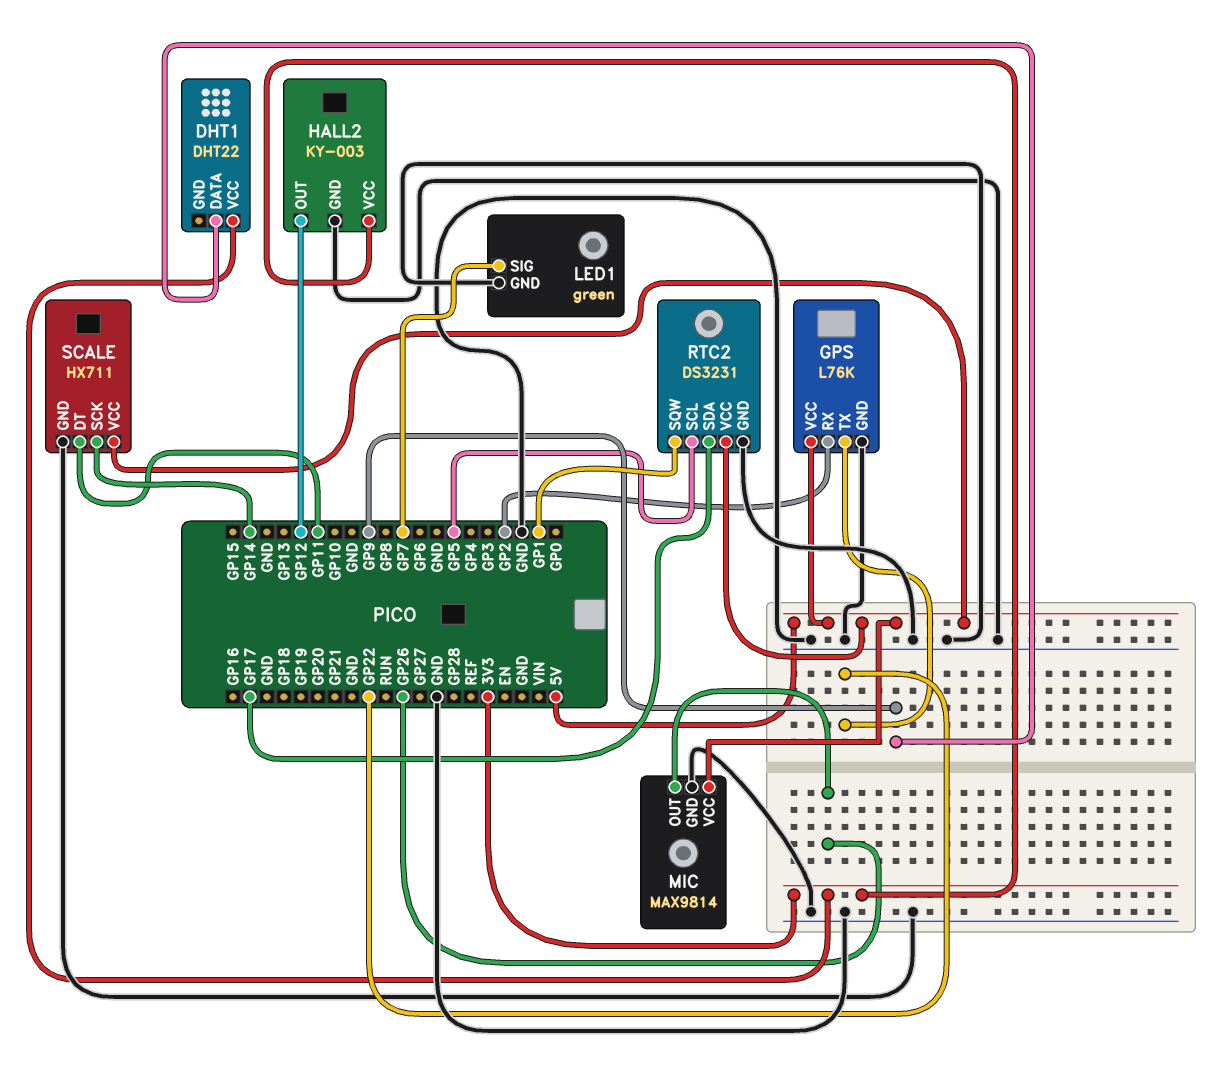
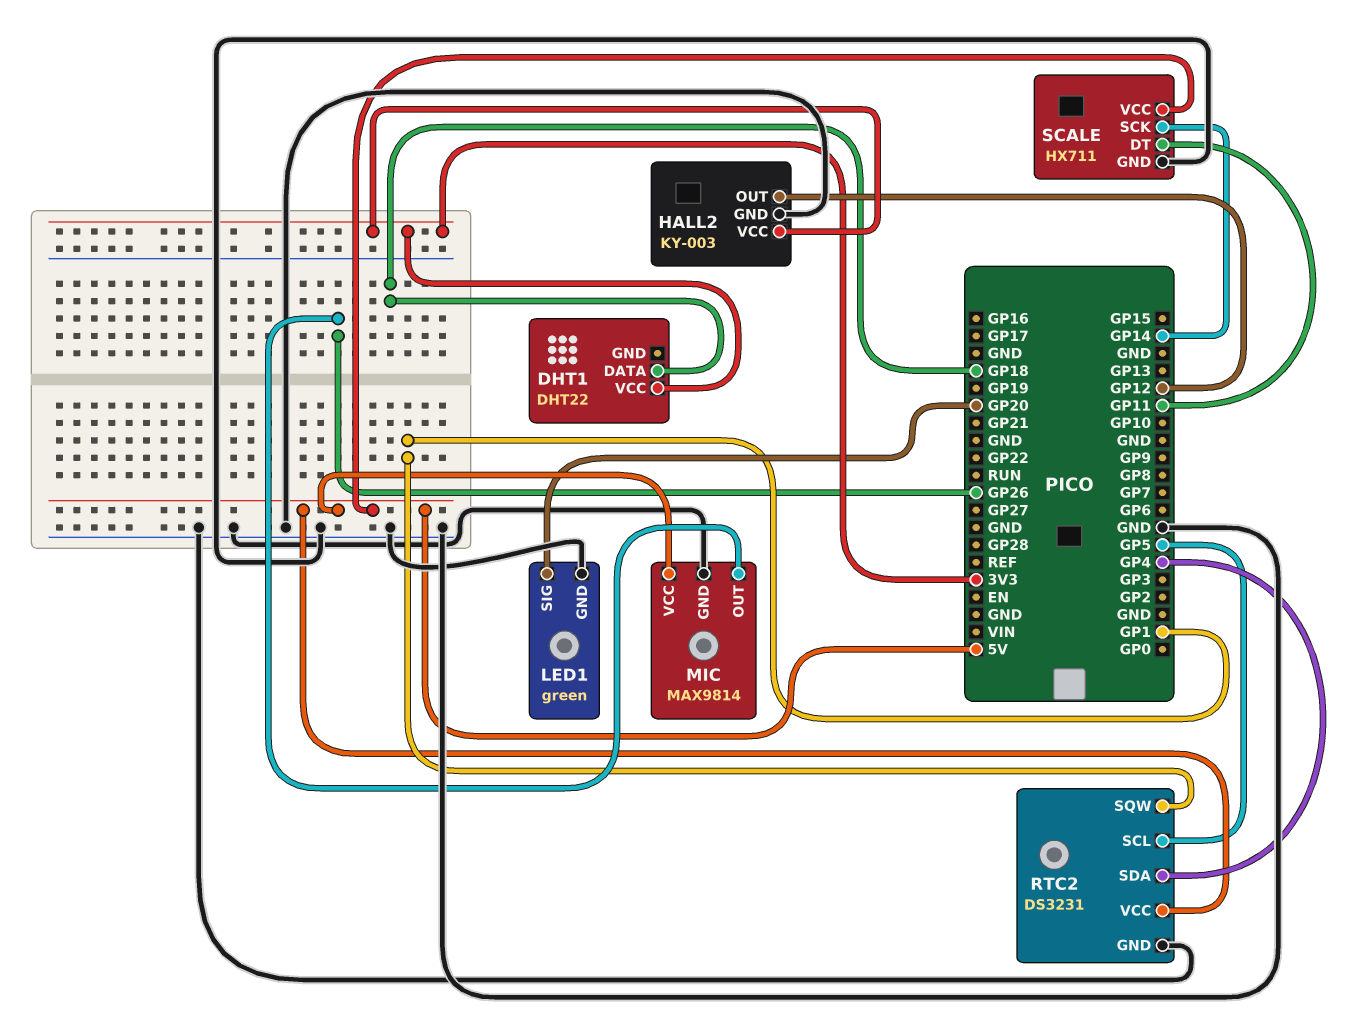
DHT1 pin DATA: GP9 -> GP18
GPS: L76K -> none
GPS pin GND: GND -> none
GPS pin RX: GP2 -> none
GPS pin TX: GP22 -> none
GPS pin VCC: 5V -> none
LED1 pin SIG: GP7 -> GP20
RTC2 pin SDA: GP17 -> GP4

